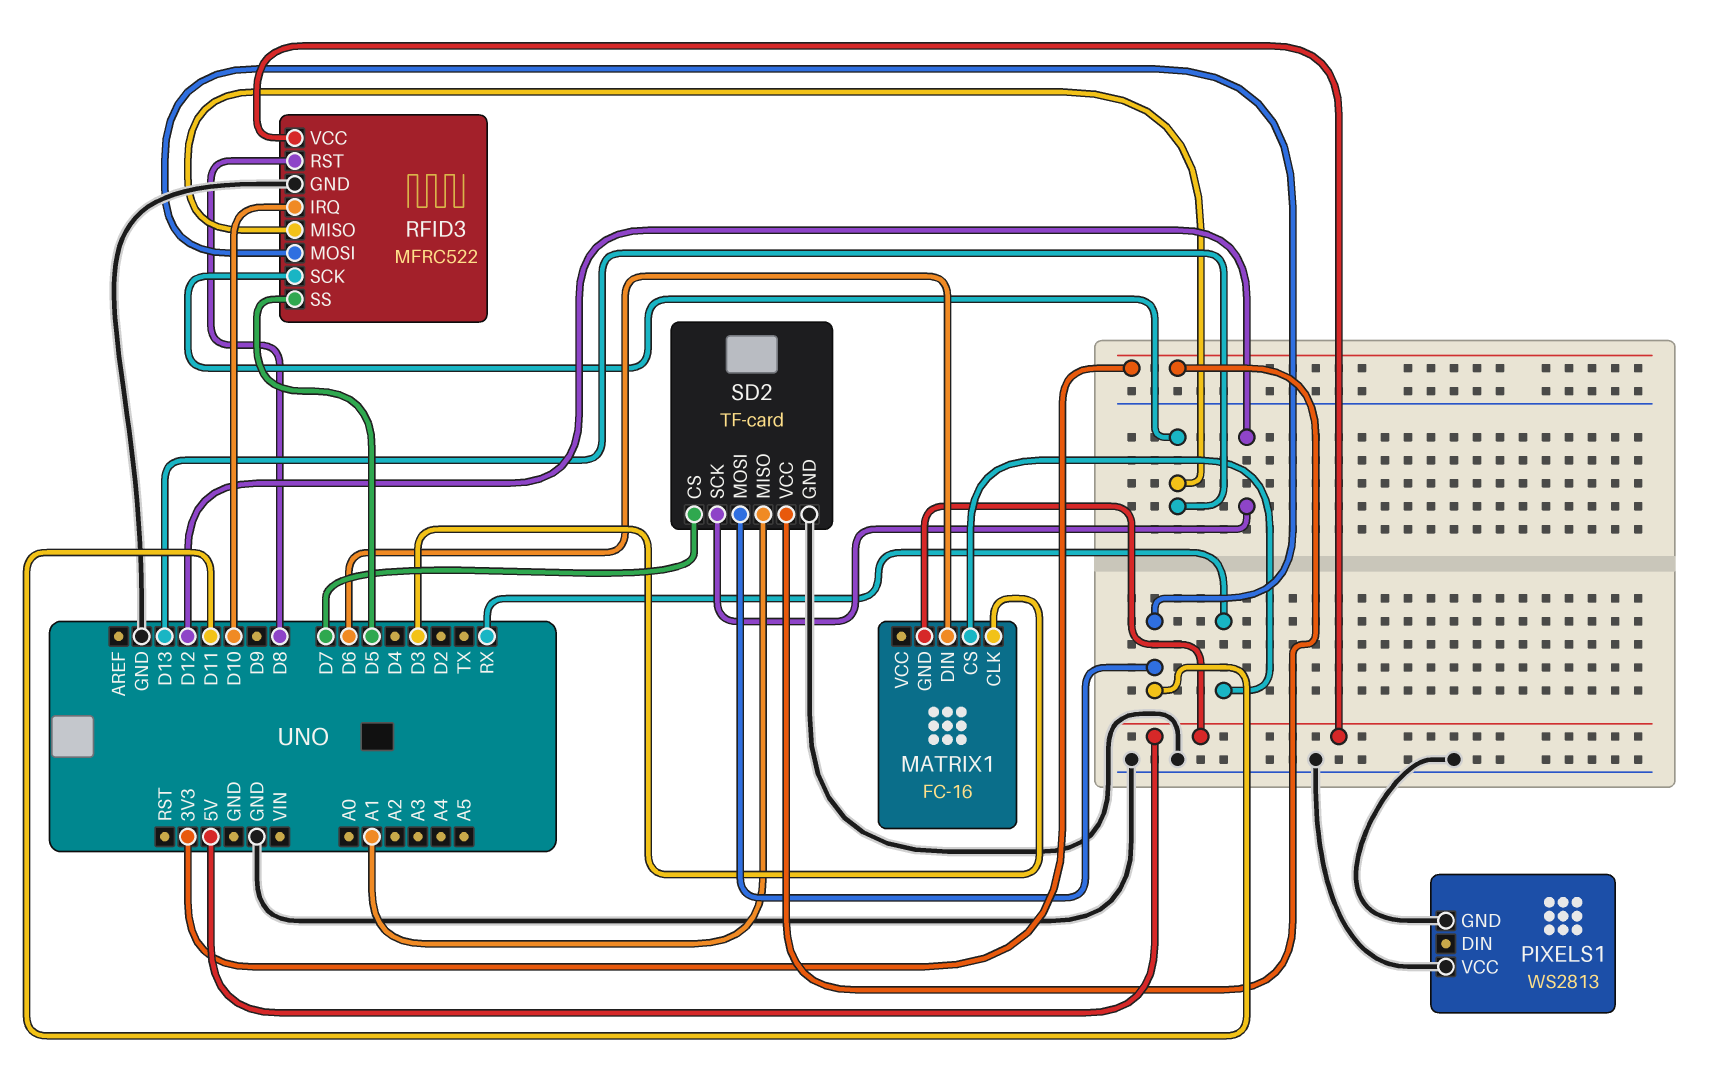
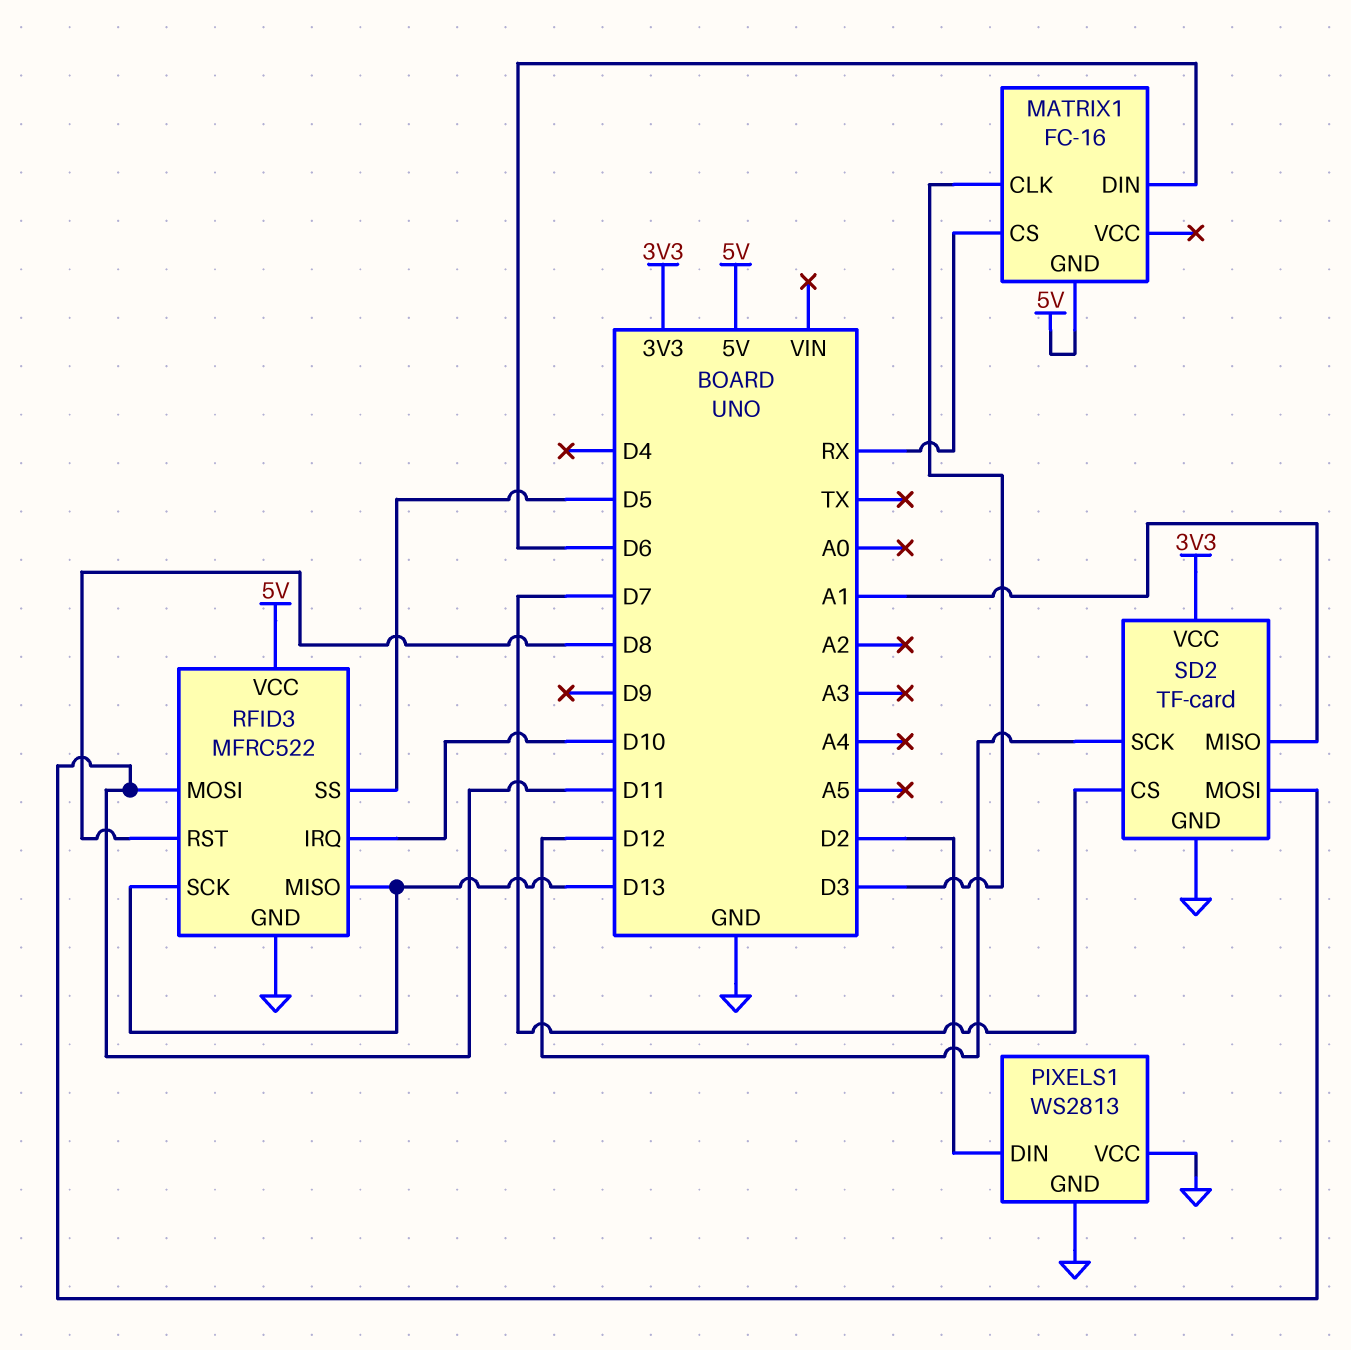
PIXELS1 pin DIN: none -> D2

